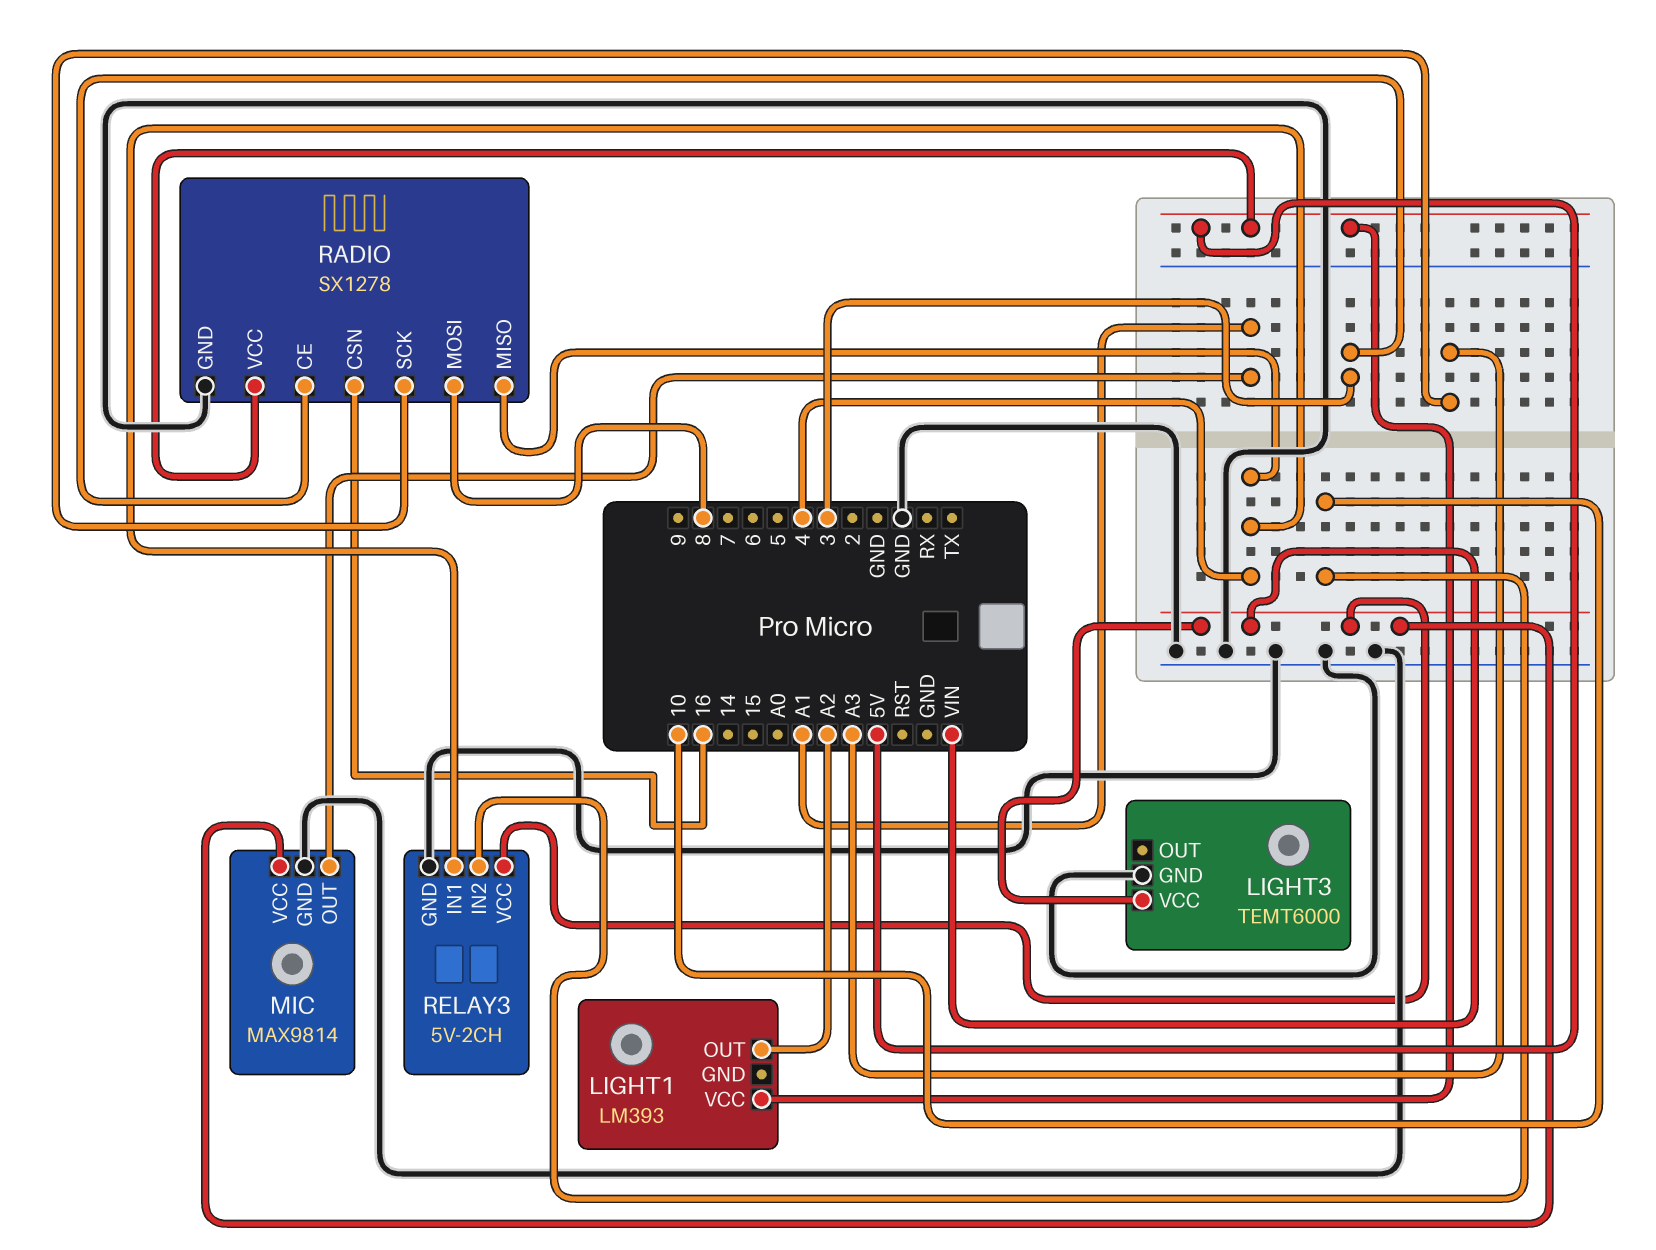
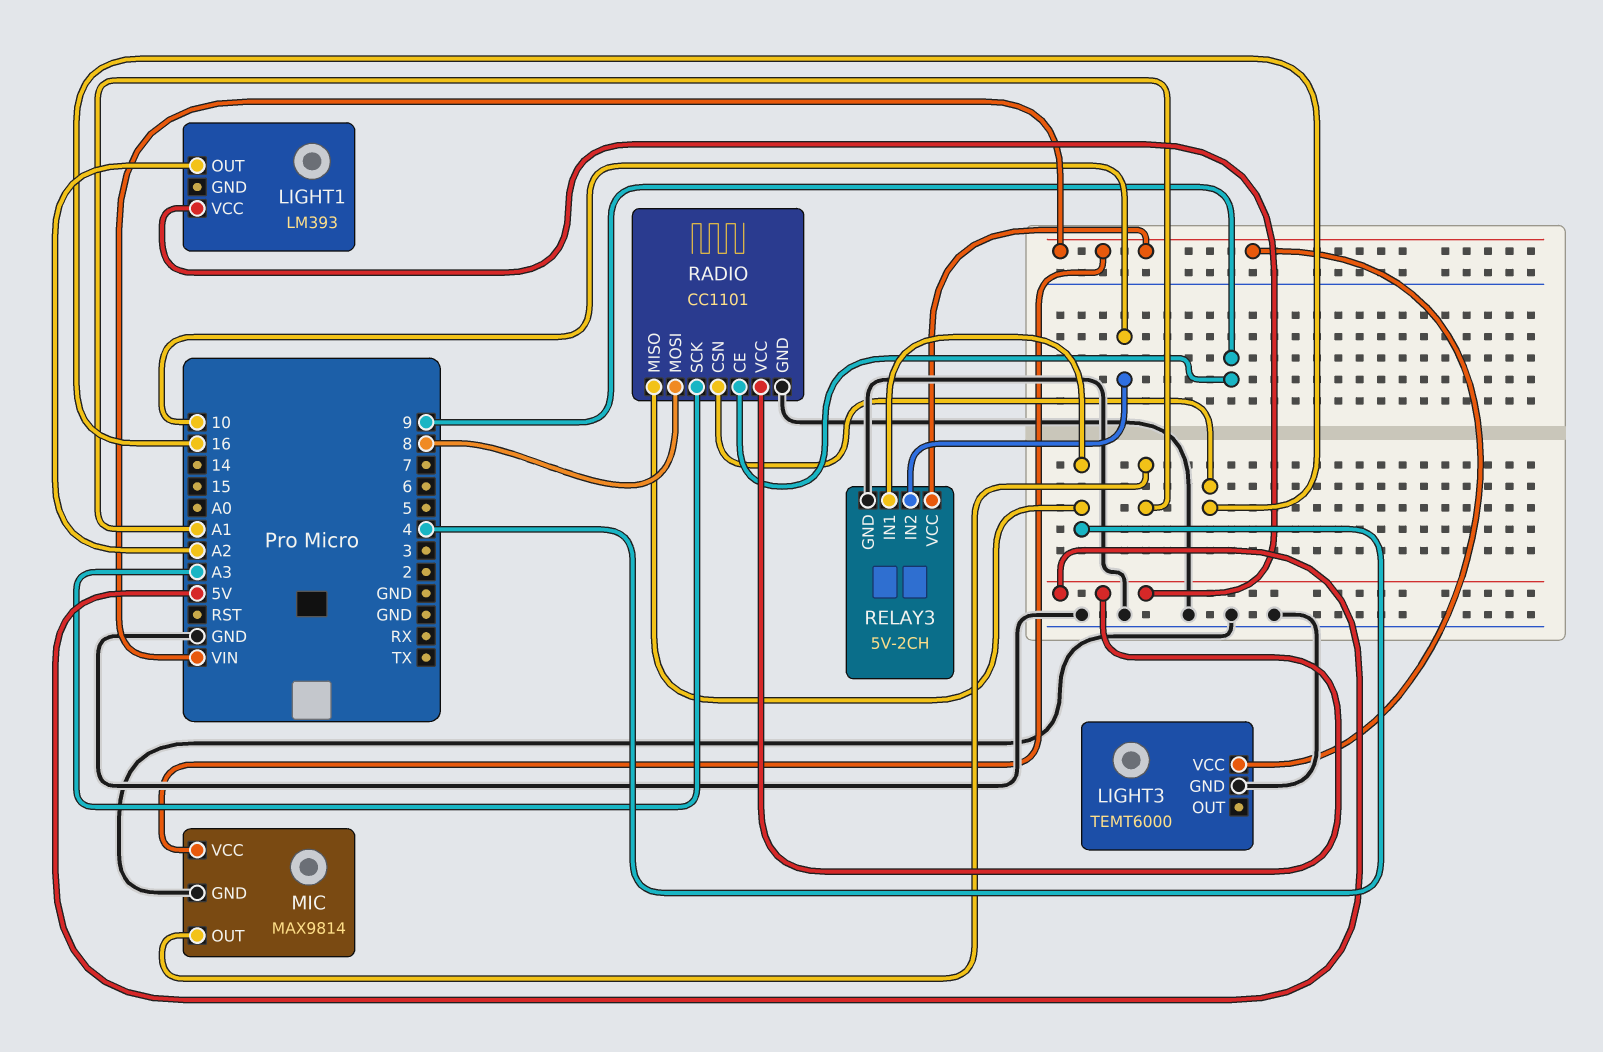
RADIO: SX1278 -> CC1101
RADIO pin CE: 3 -> 9

